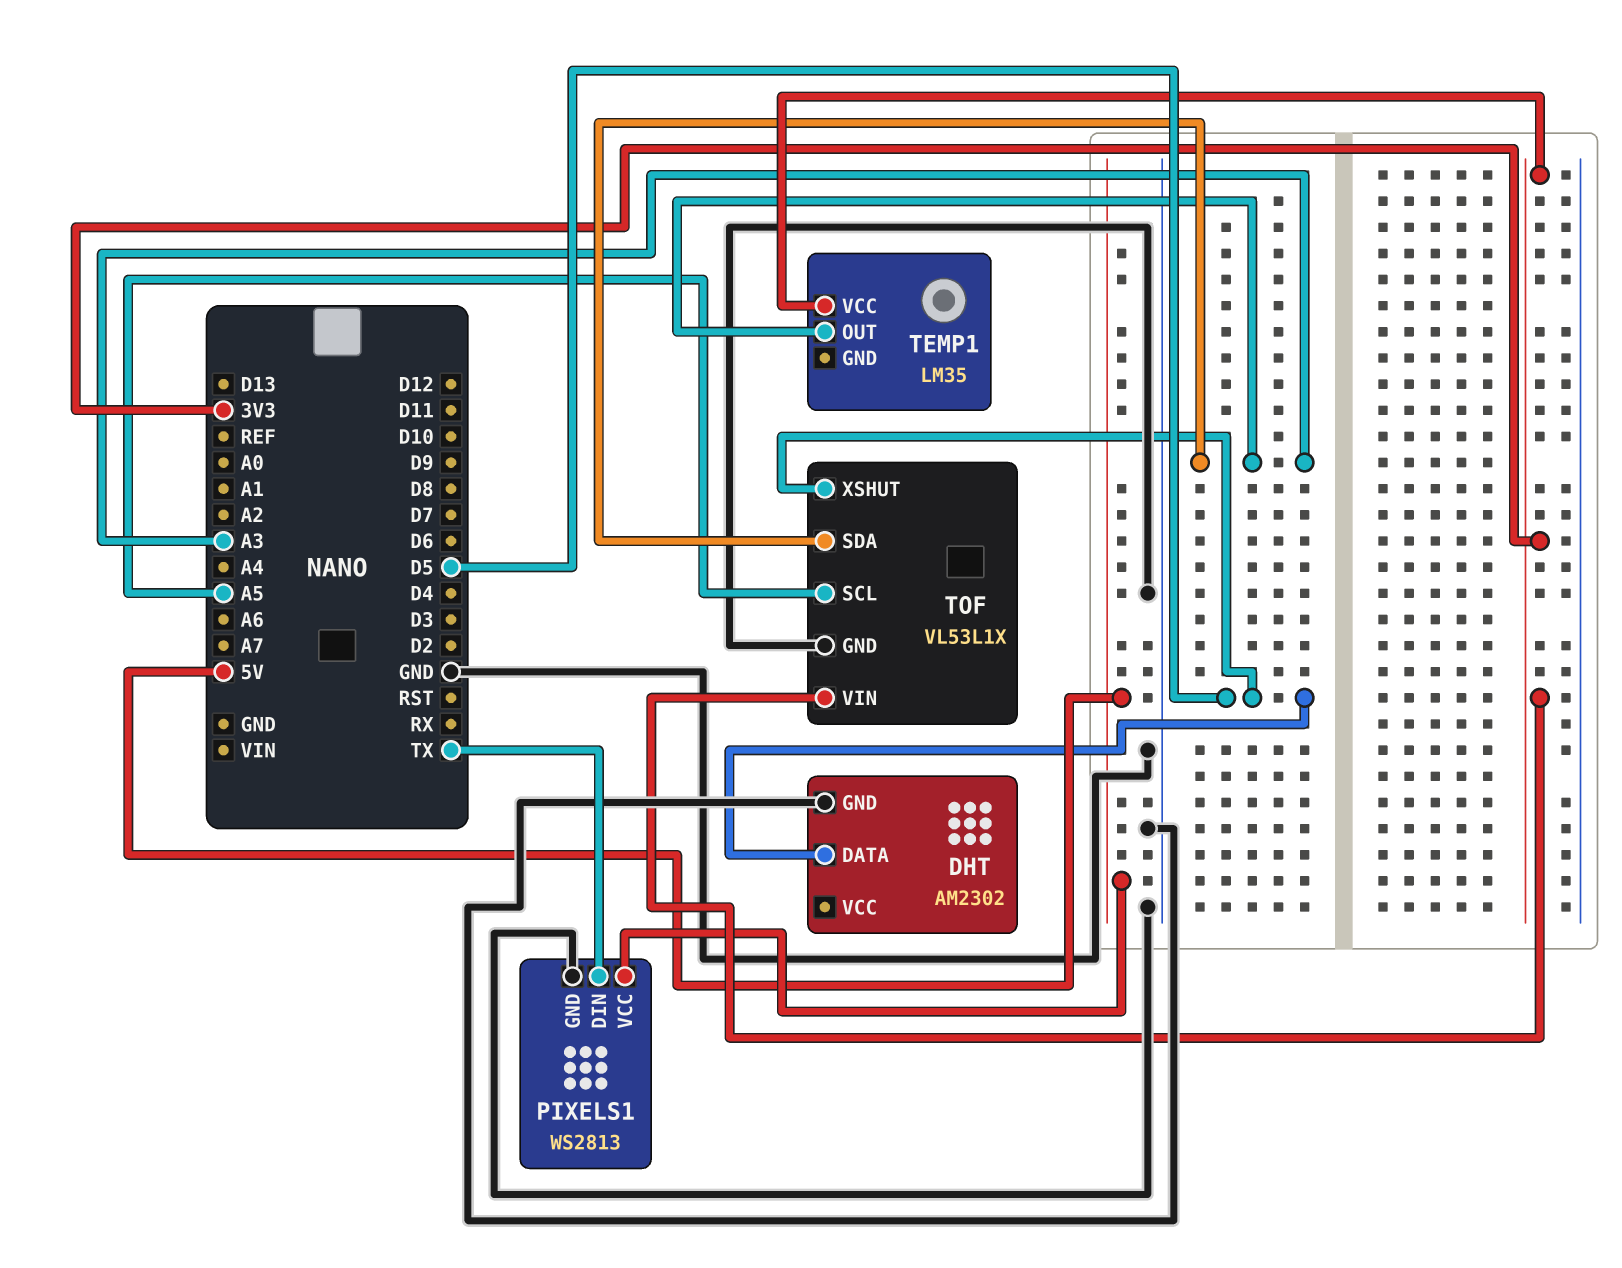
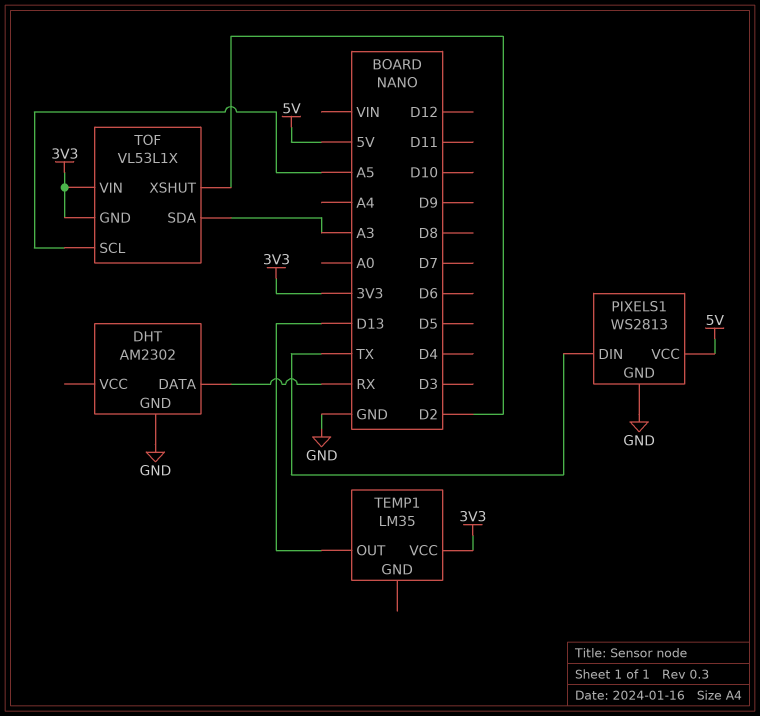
DHT pin DATA: D5 -> RX
TEMP1 pin OUT: A3 -> D13
TOF pin GND: GND -> 3V3
TOF pin XSHUT: D5 -> D2

